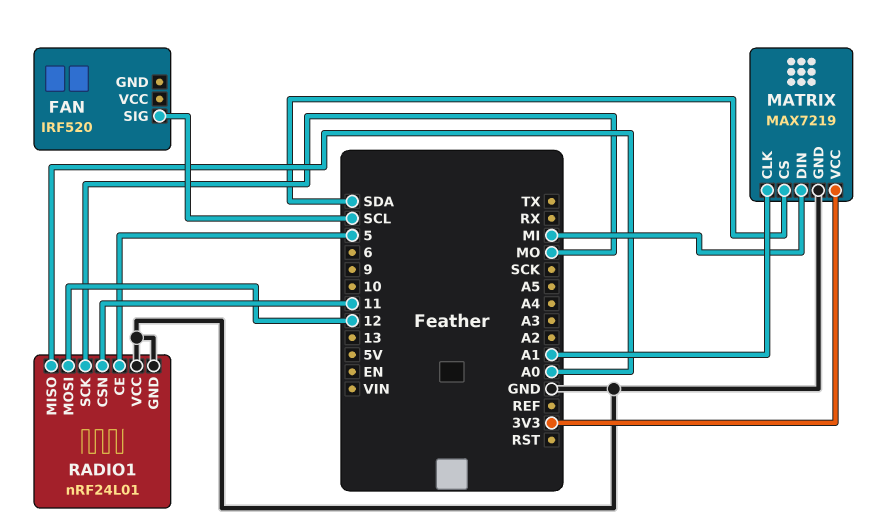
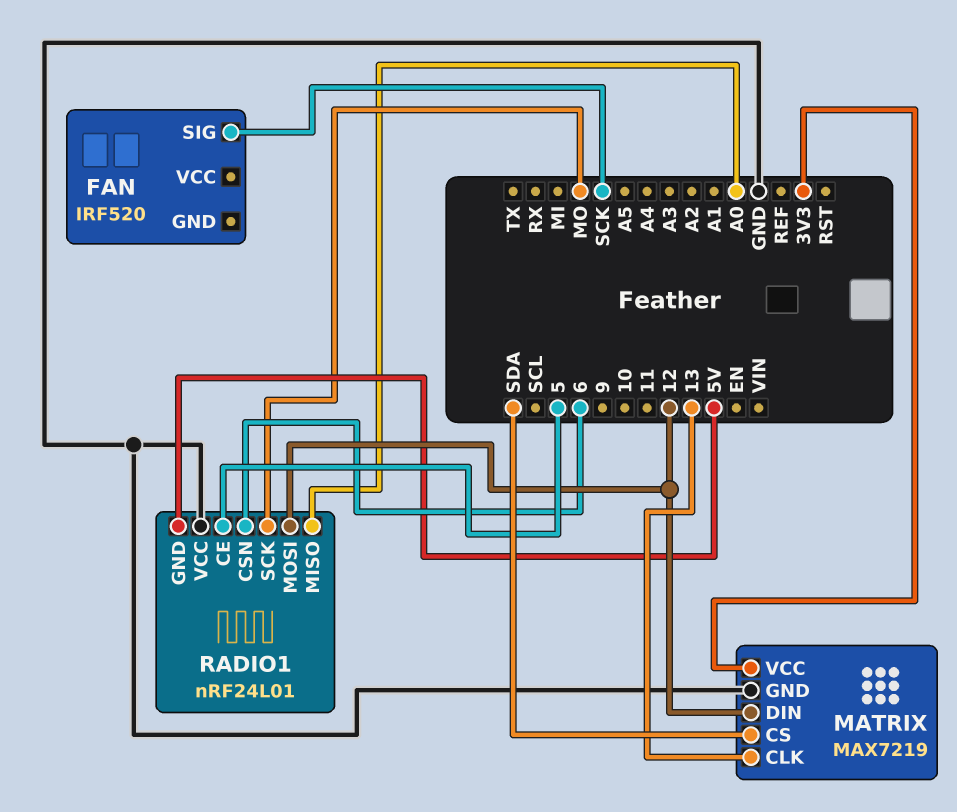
FAN pin SIG: SCL -> SCK
MATRIX pin CLK: A1 -> 13
MATRIX pin DIN: MI -> 12
RADIO1 pin CSN: 11 -> 6
RADIO1 pin GND: GND -> 5V

